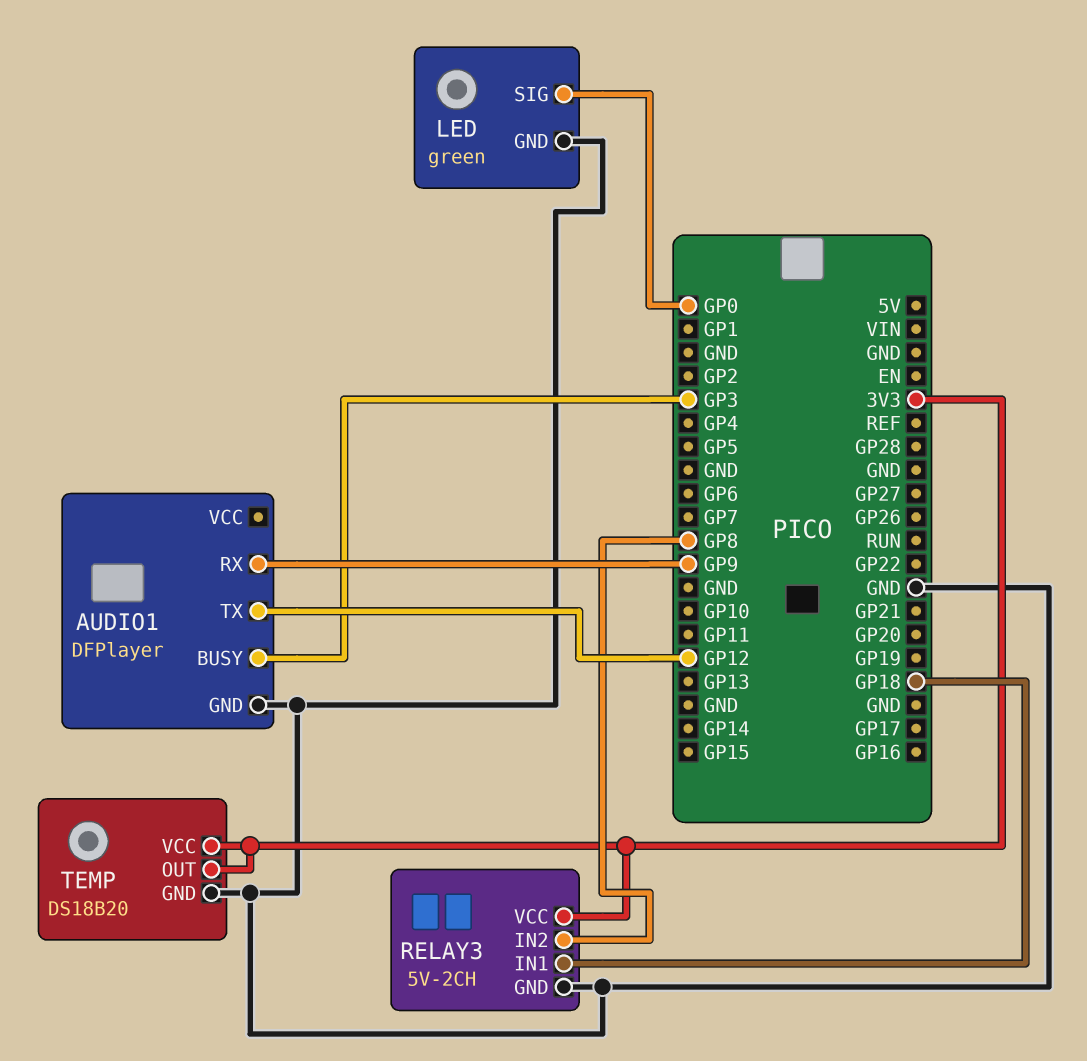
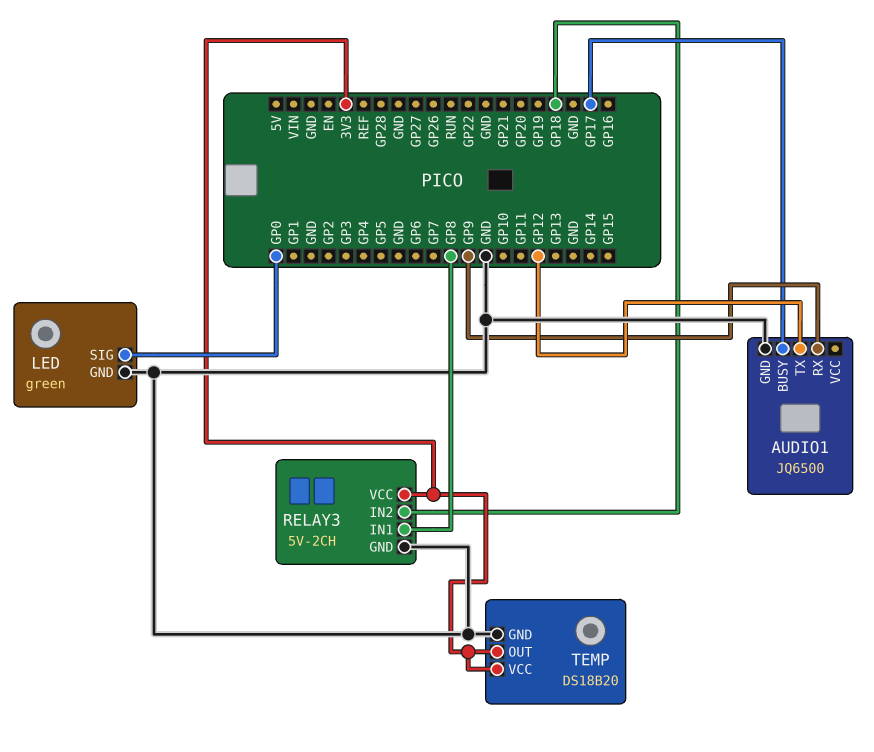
AUDIO1: DFPlayer -> JQ6500
AUDIO1 pin BUSY: GP3 -> GP17
RELAY3 pin IN1: GP18 -> GP8
RELAY3 pin IN2: GP8 -> GP18

